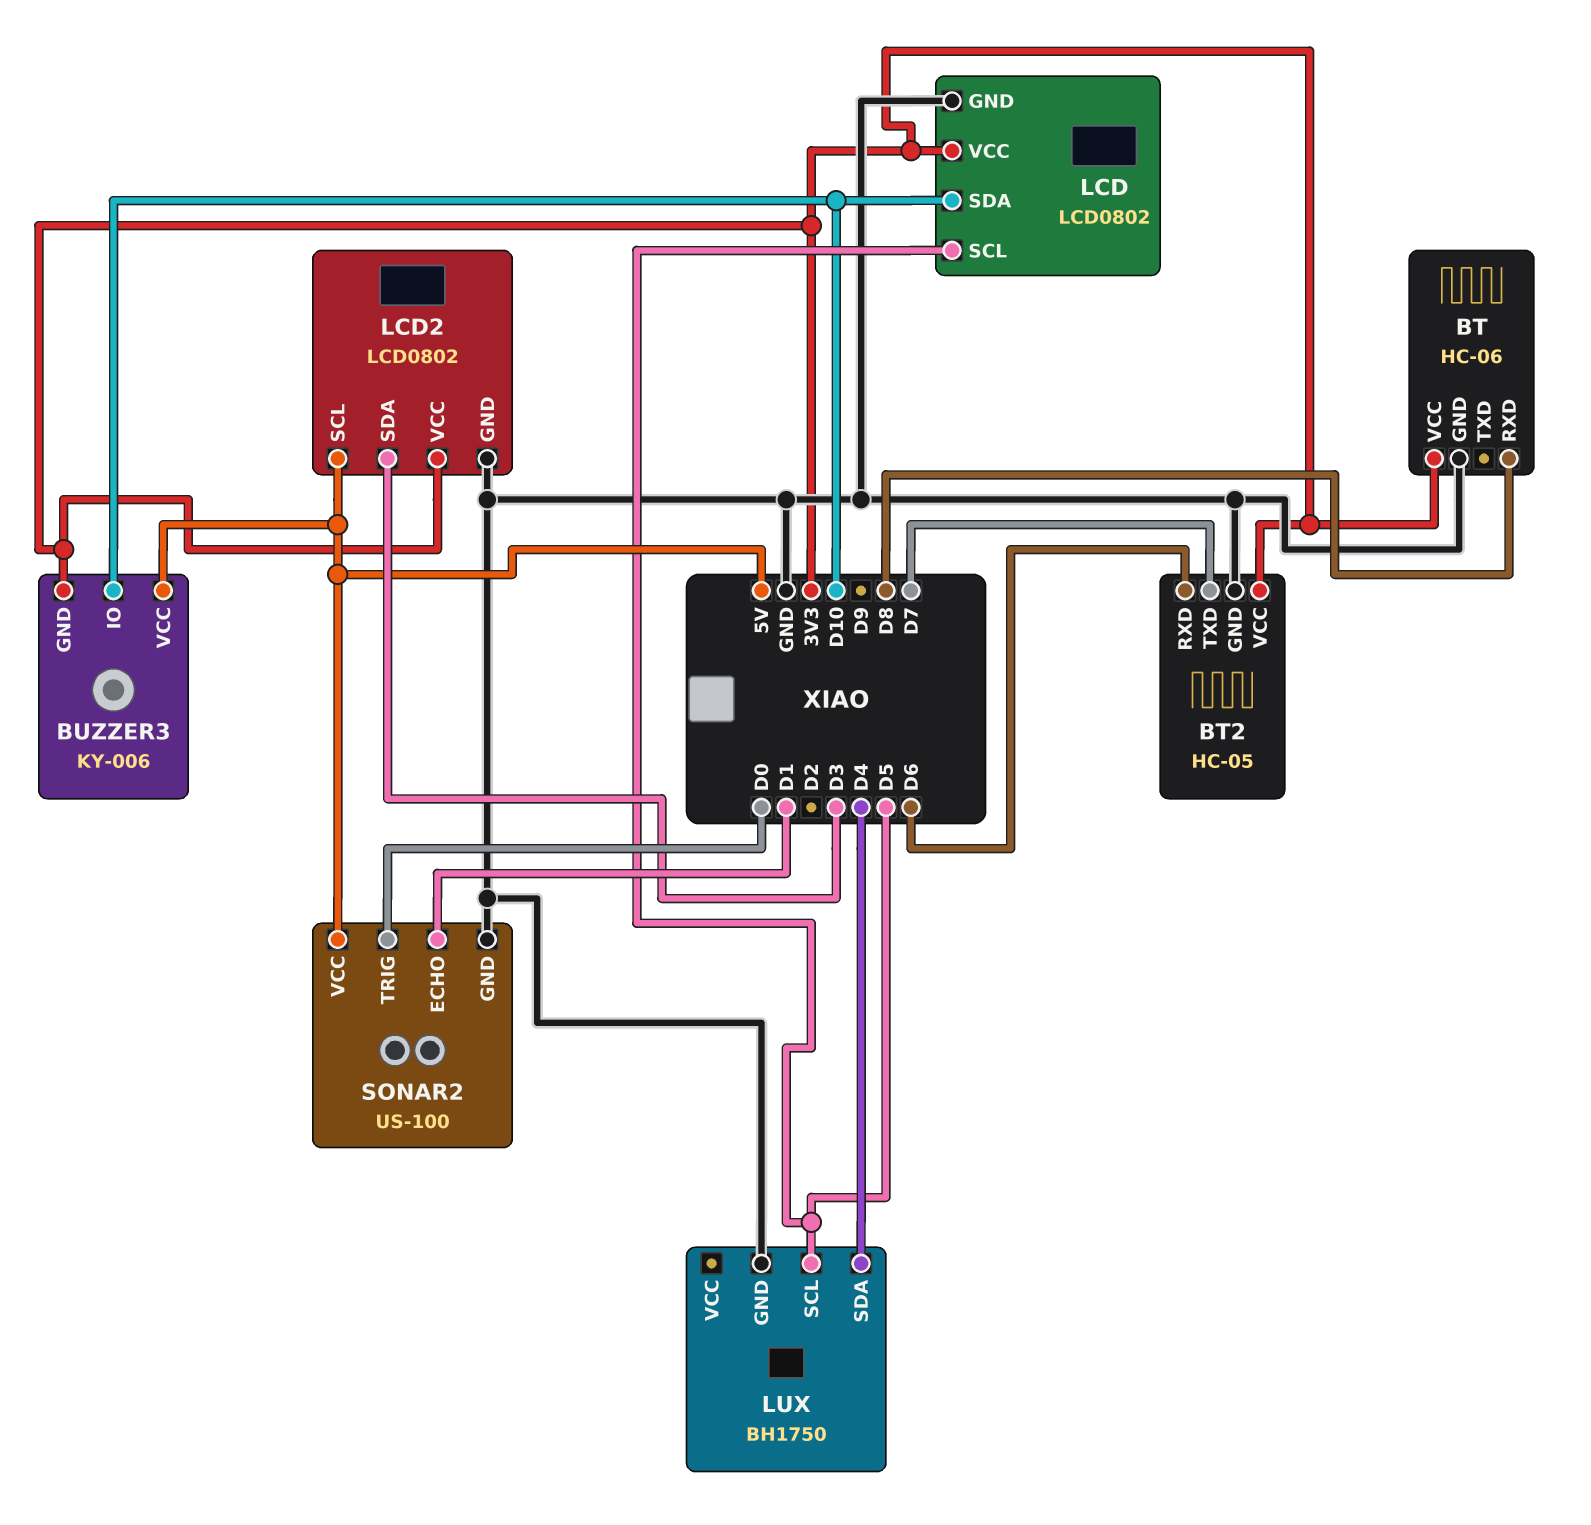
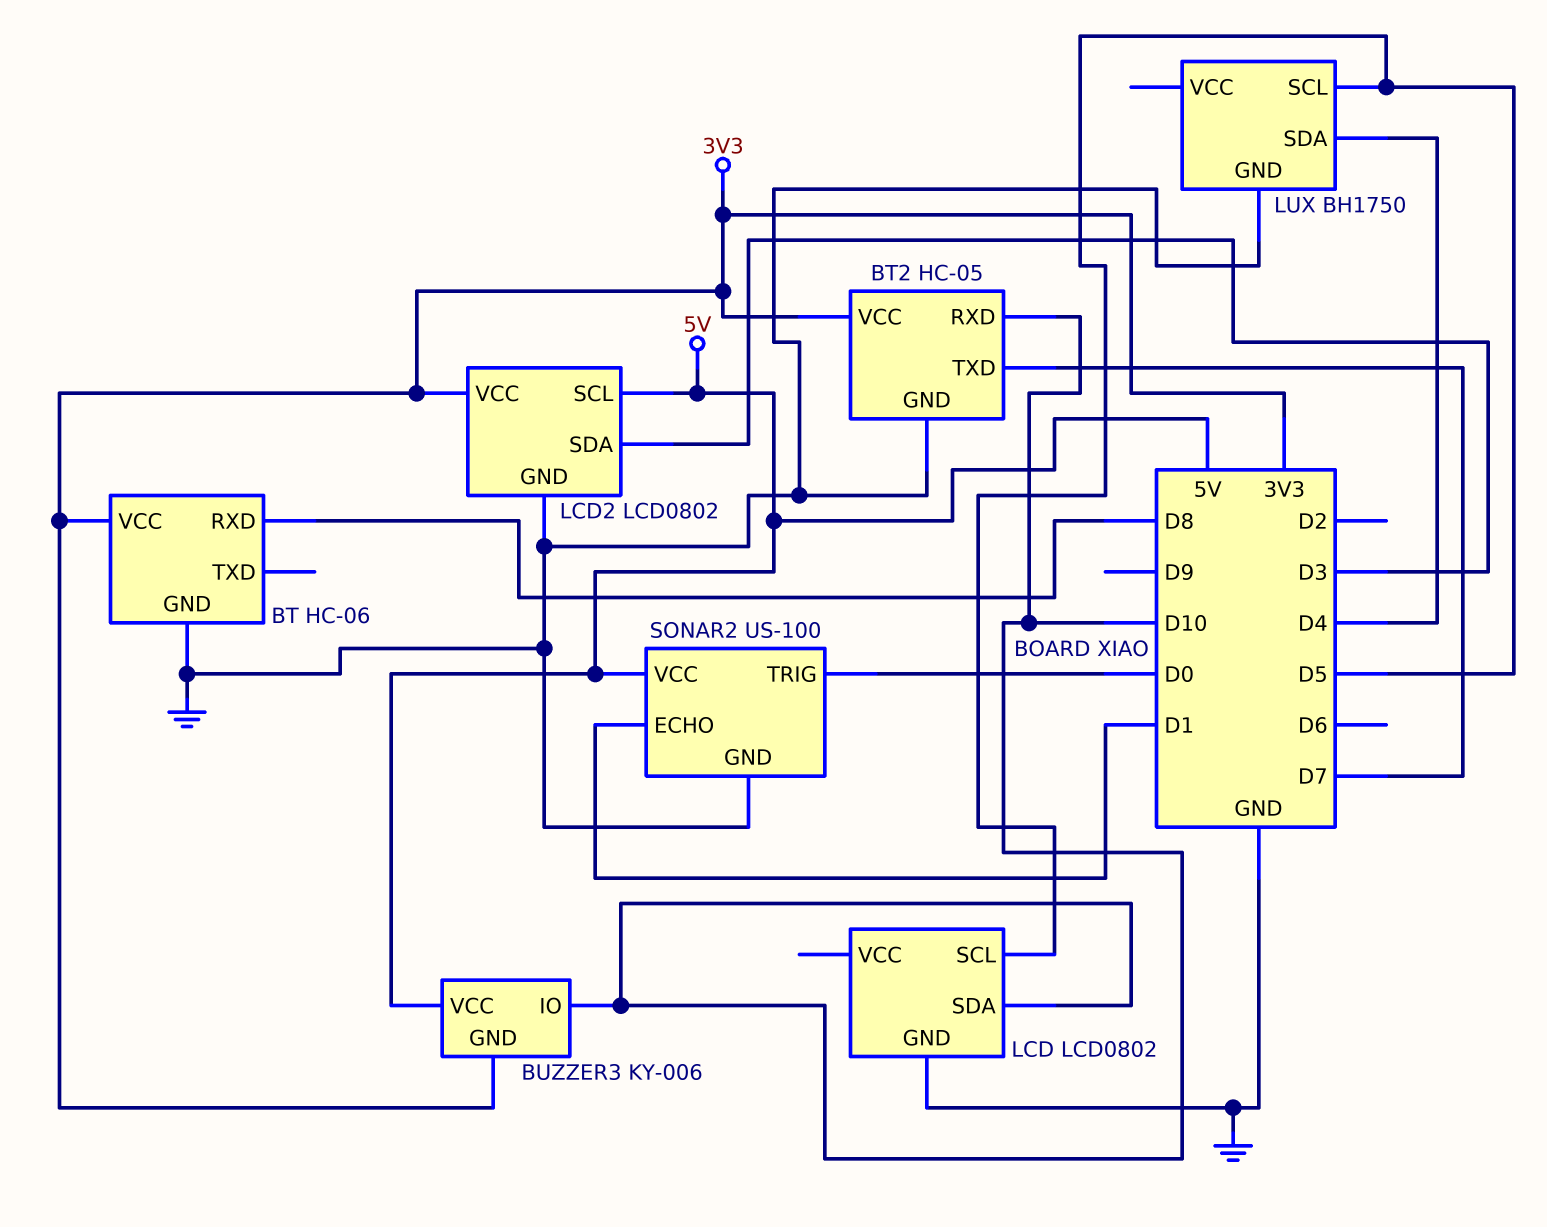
BT2 pin RXD: D6 -> D10
LCD pin VCC: 3V3 -> none

